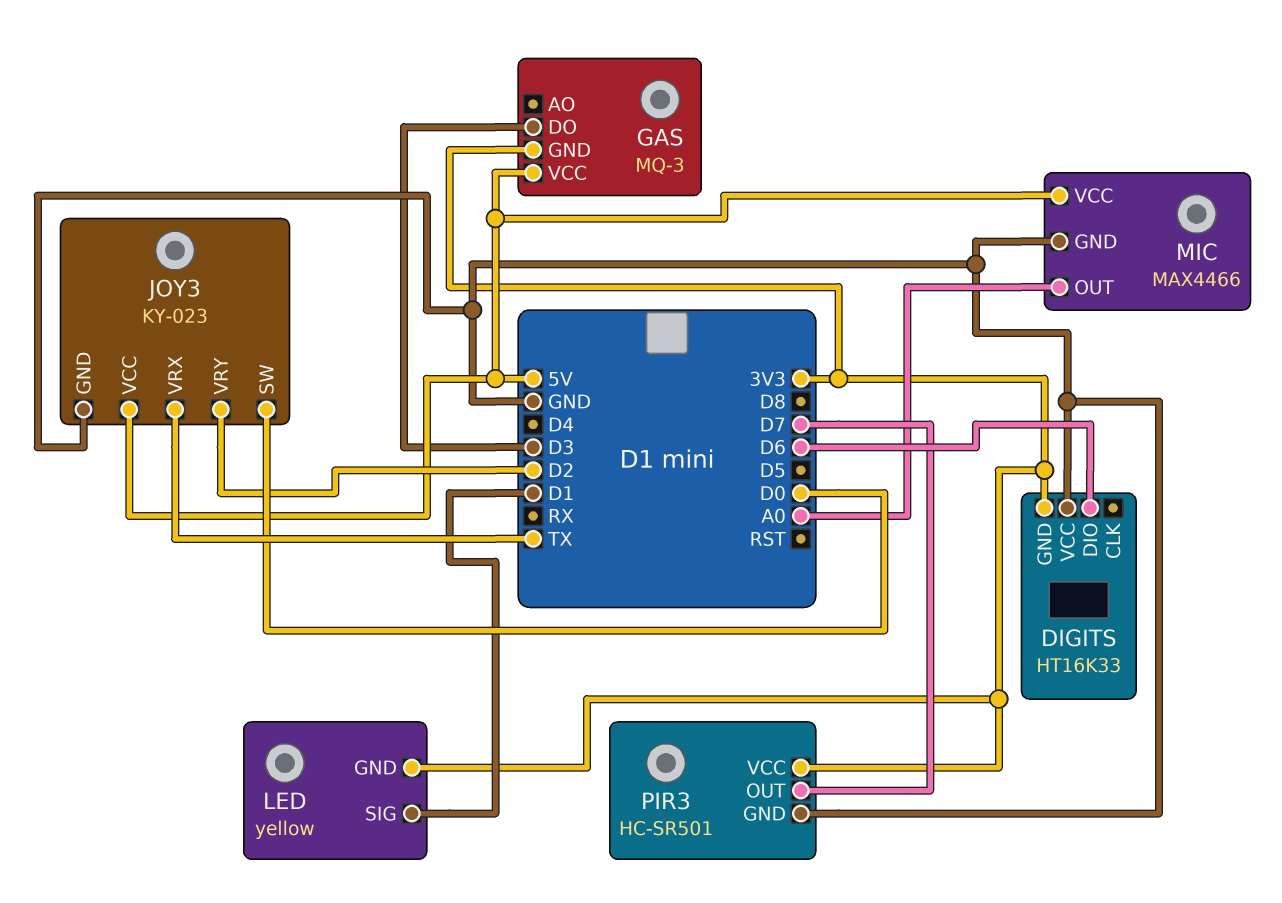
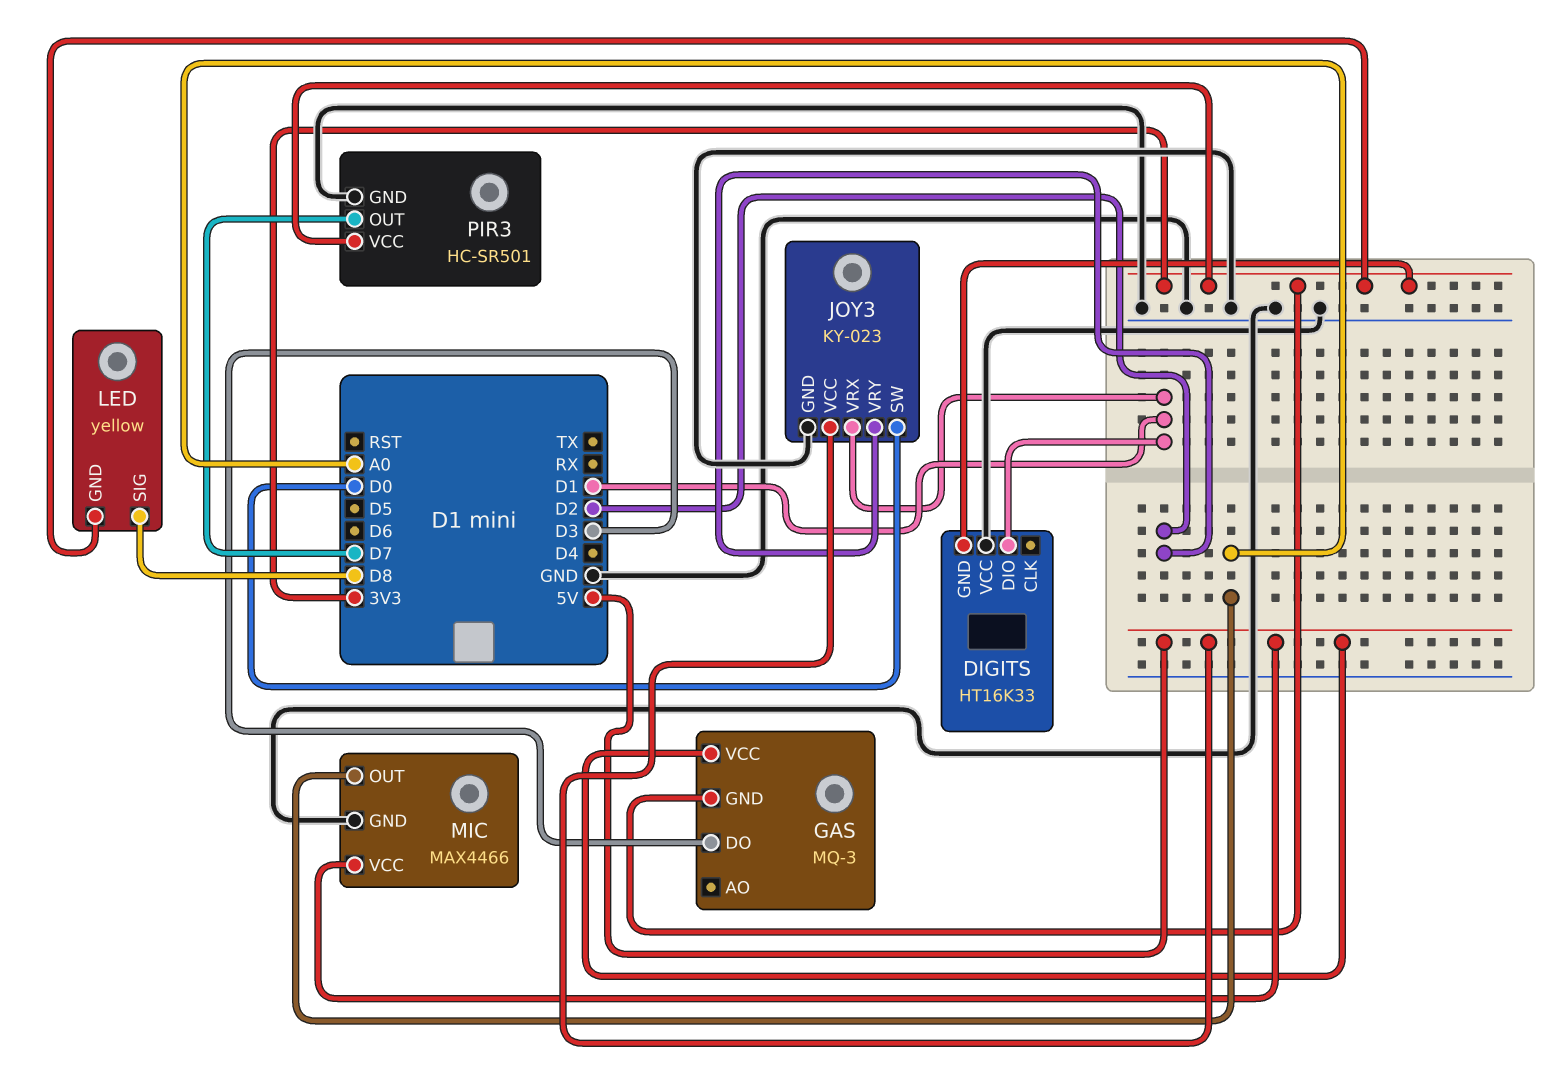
DIGITS pin DIO: D6 -> D1
JOY3 pin VRX: TX -> D1
LED pin SIG: D1 -> D8

